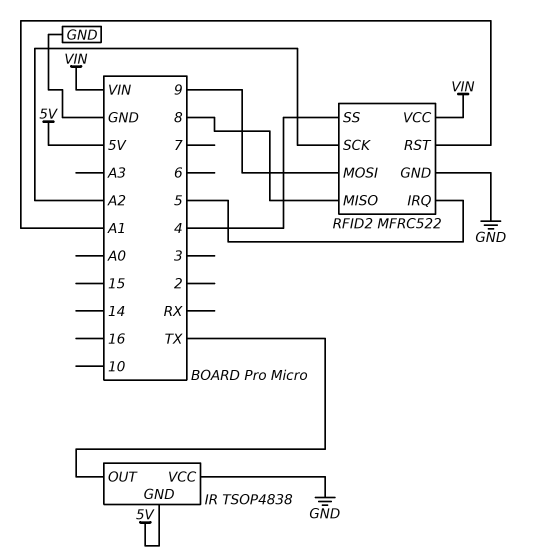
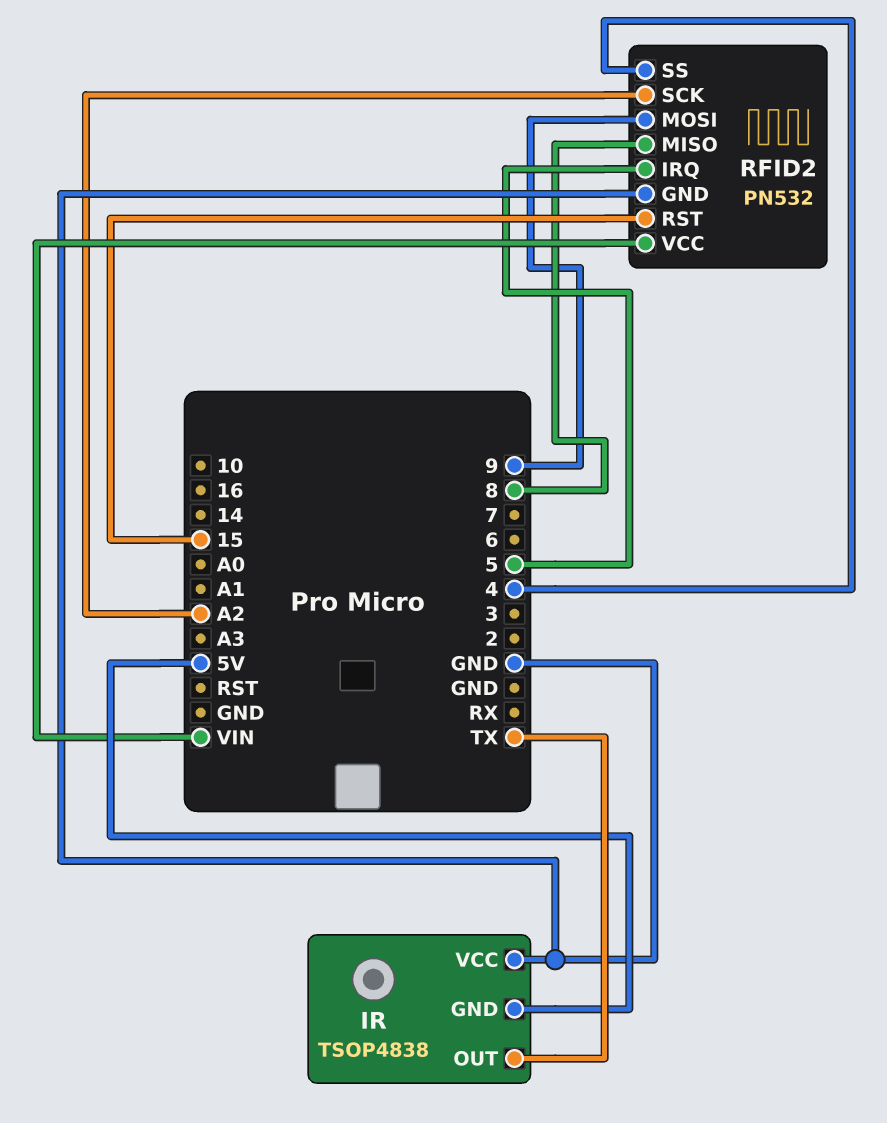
RFID2: MFRC522 -> PN532
RFID2 pin RST: A1 -> 15

